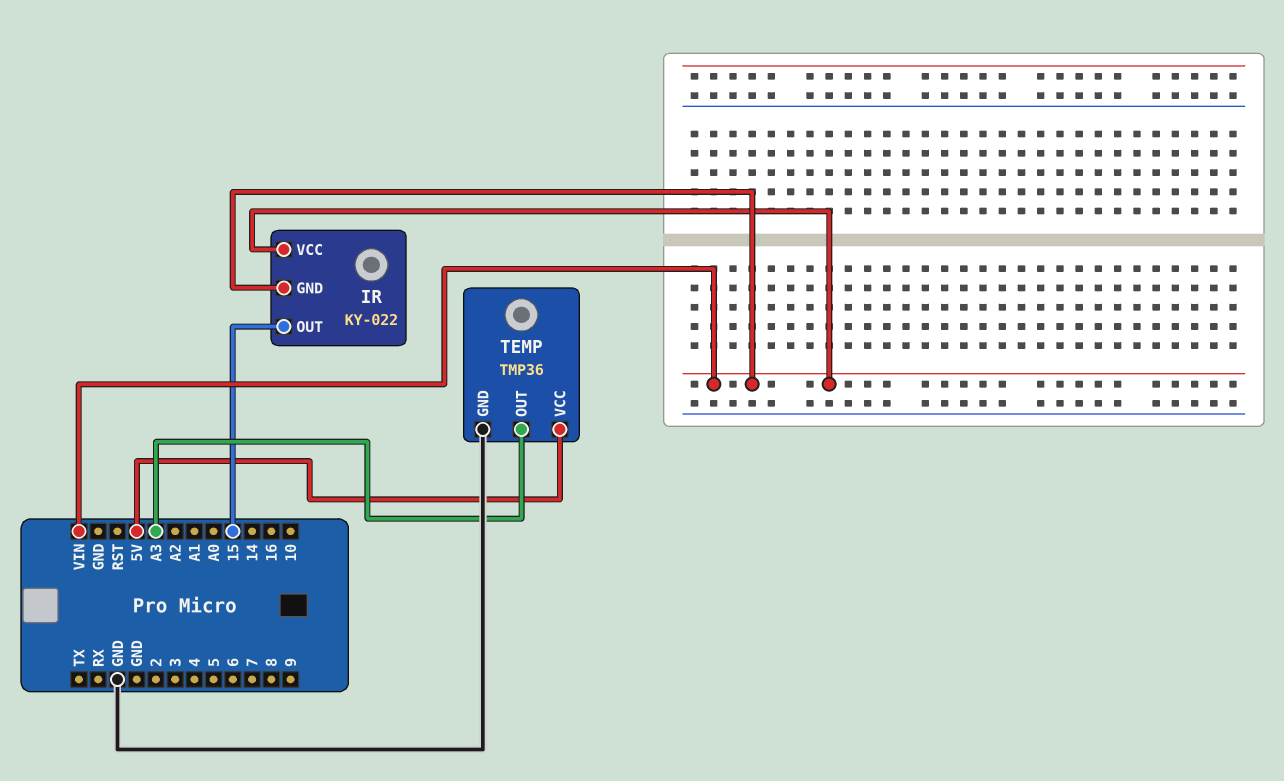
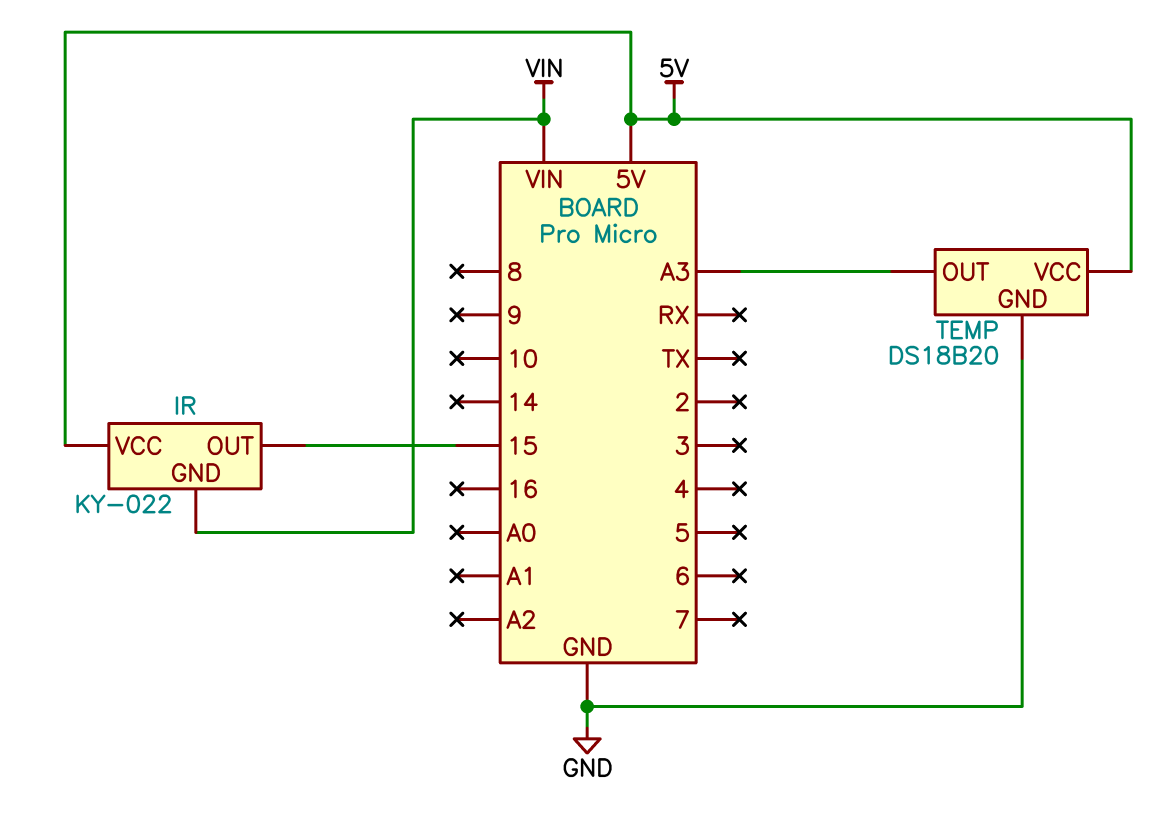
IR pin VCC: VIN -> 5V
TEMP: TMP36 -> DS18B20

